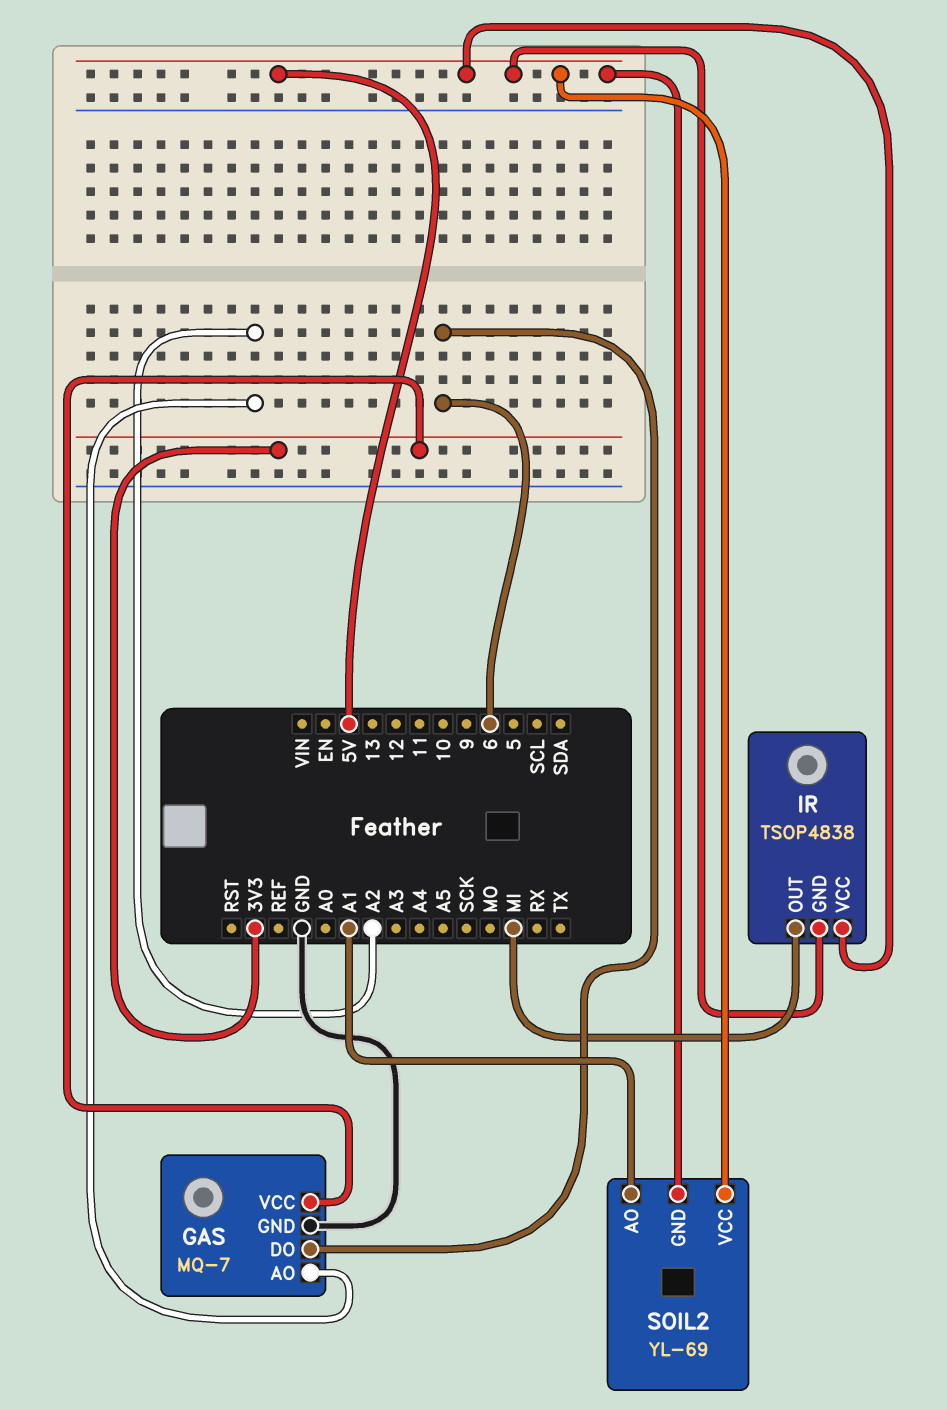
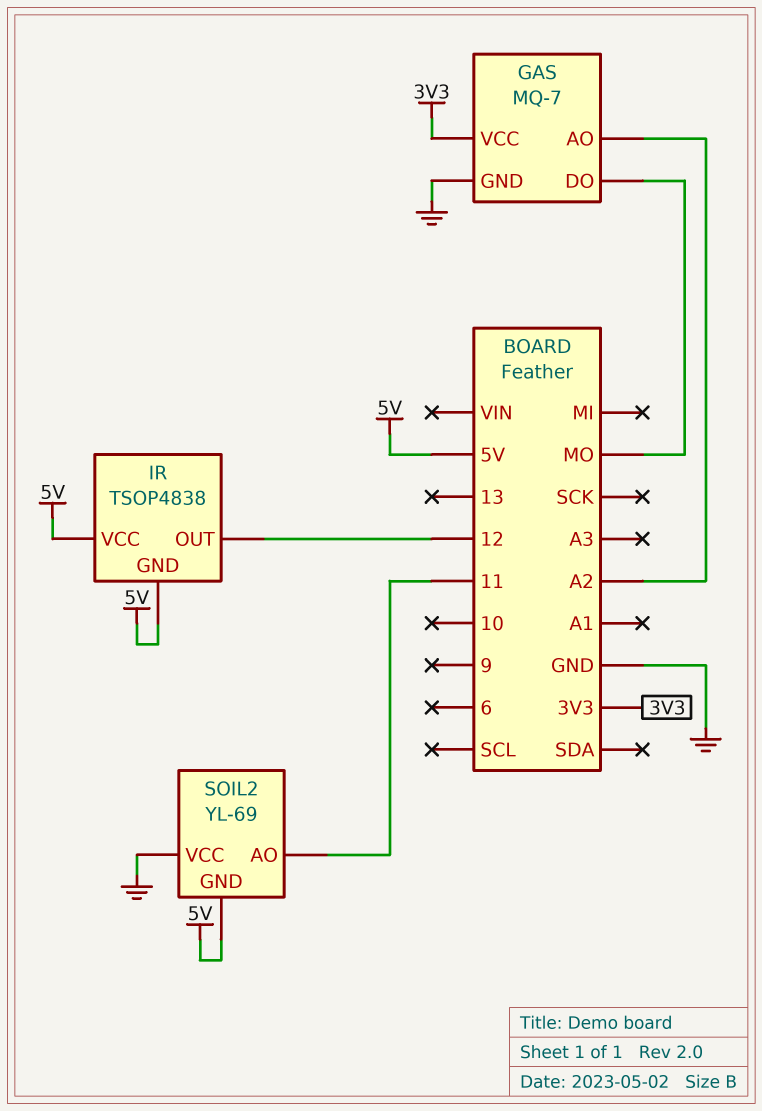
GAS pin DO: 6 -> MO
IR pin OUT: MI -> 12
SOIL2 pin AO: A1 -> 11
SOIL2 pin VCC: 5V -> GND

